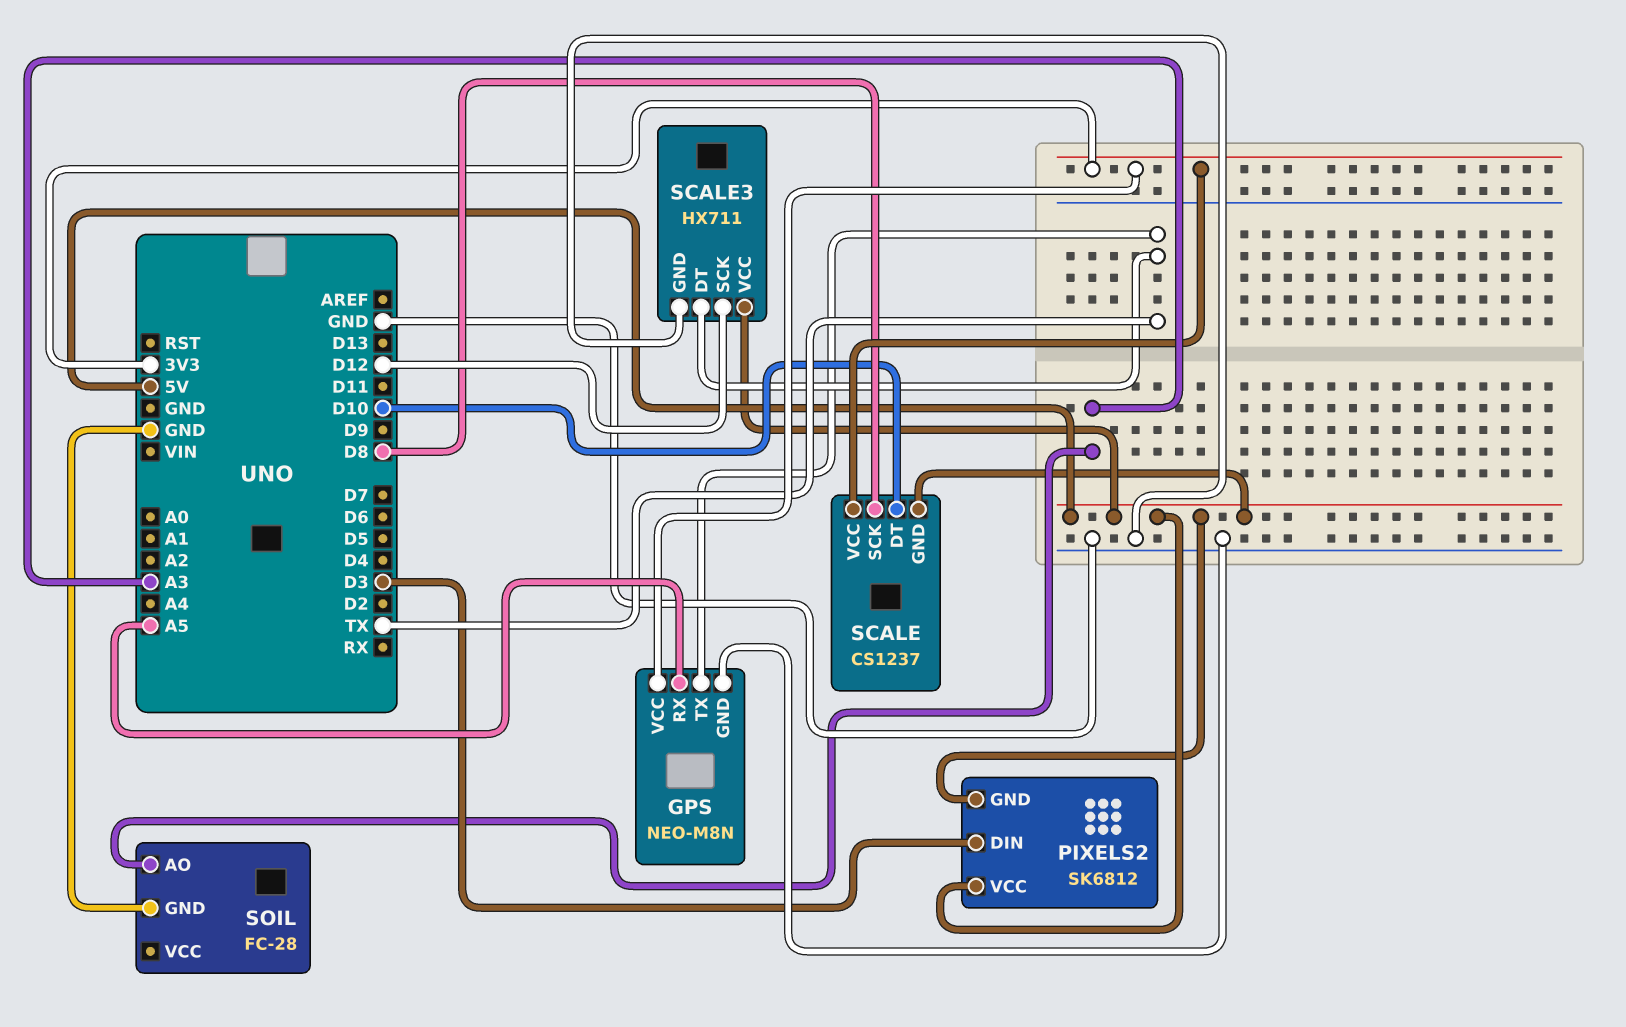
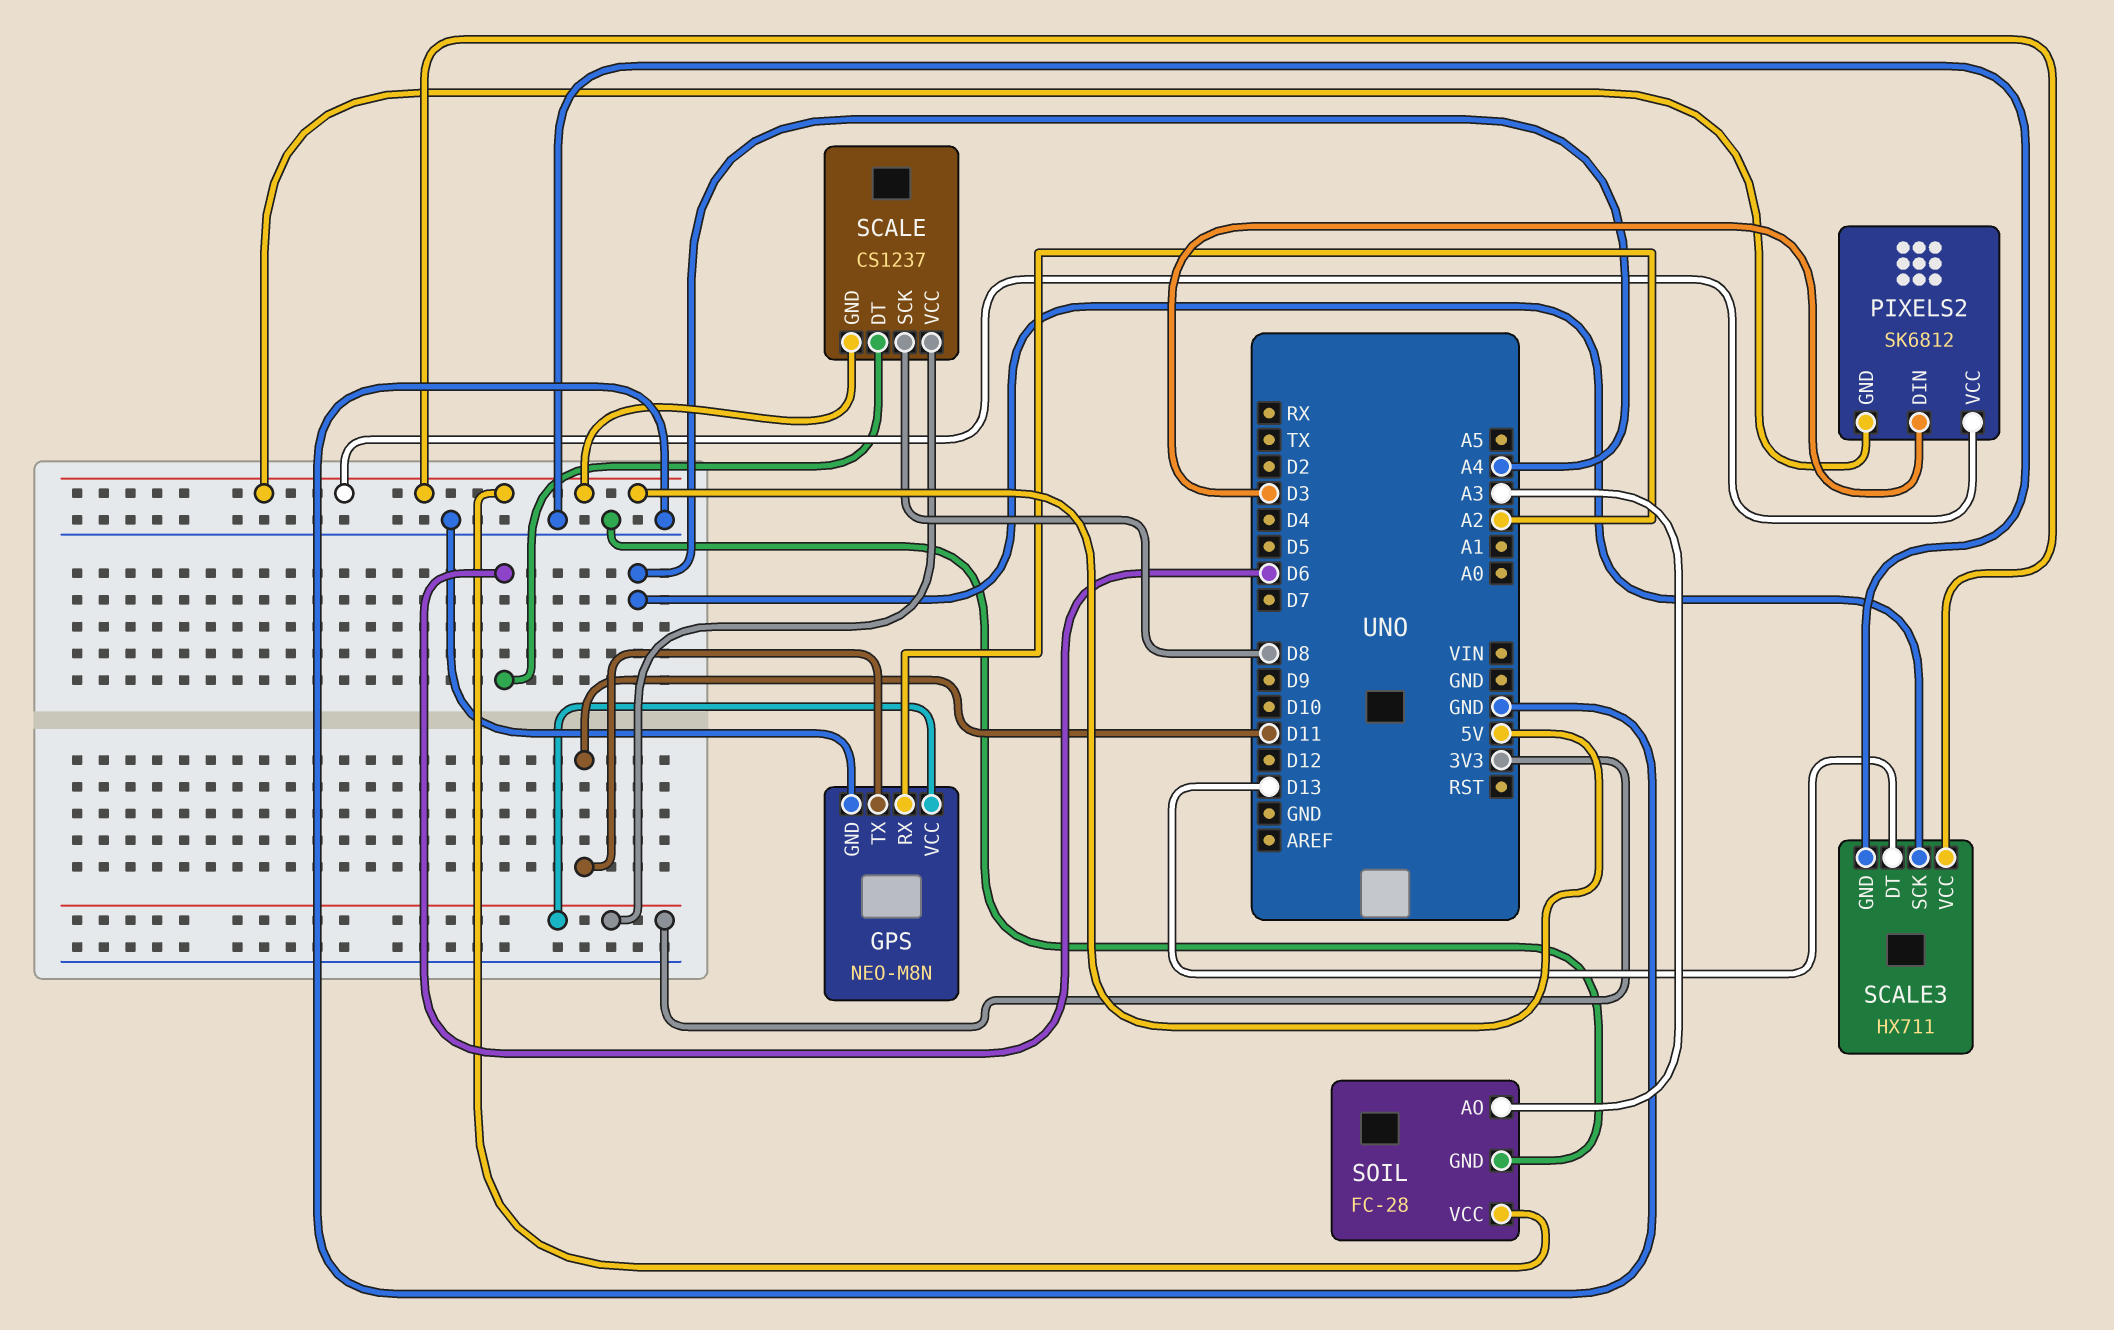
GPS pin RX: A5 -> A2
GPS pin TX: TX -> D11
SCALE pin DT: D10 -> D6
SCALE3 pin DT: TX -> D13
SCALE3 pin SCK: D12 -> A4
SOIL pin VCC: none -> 5V

